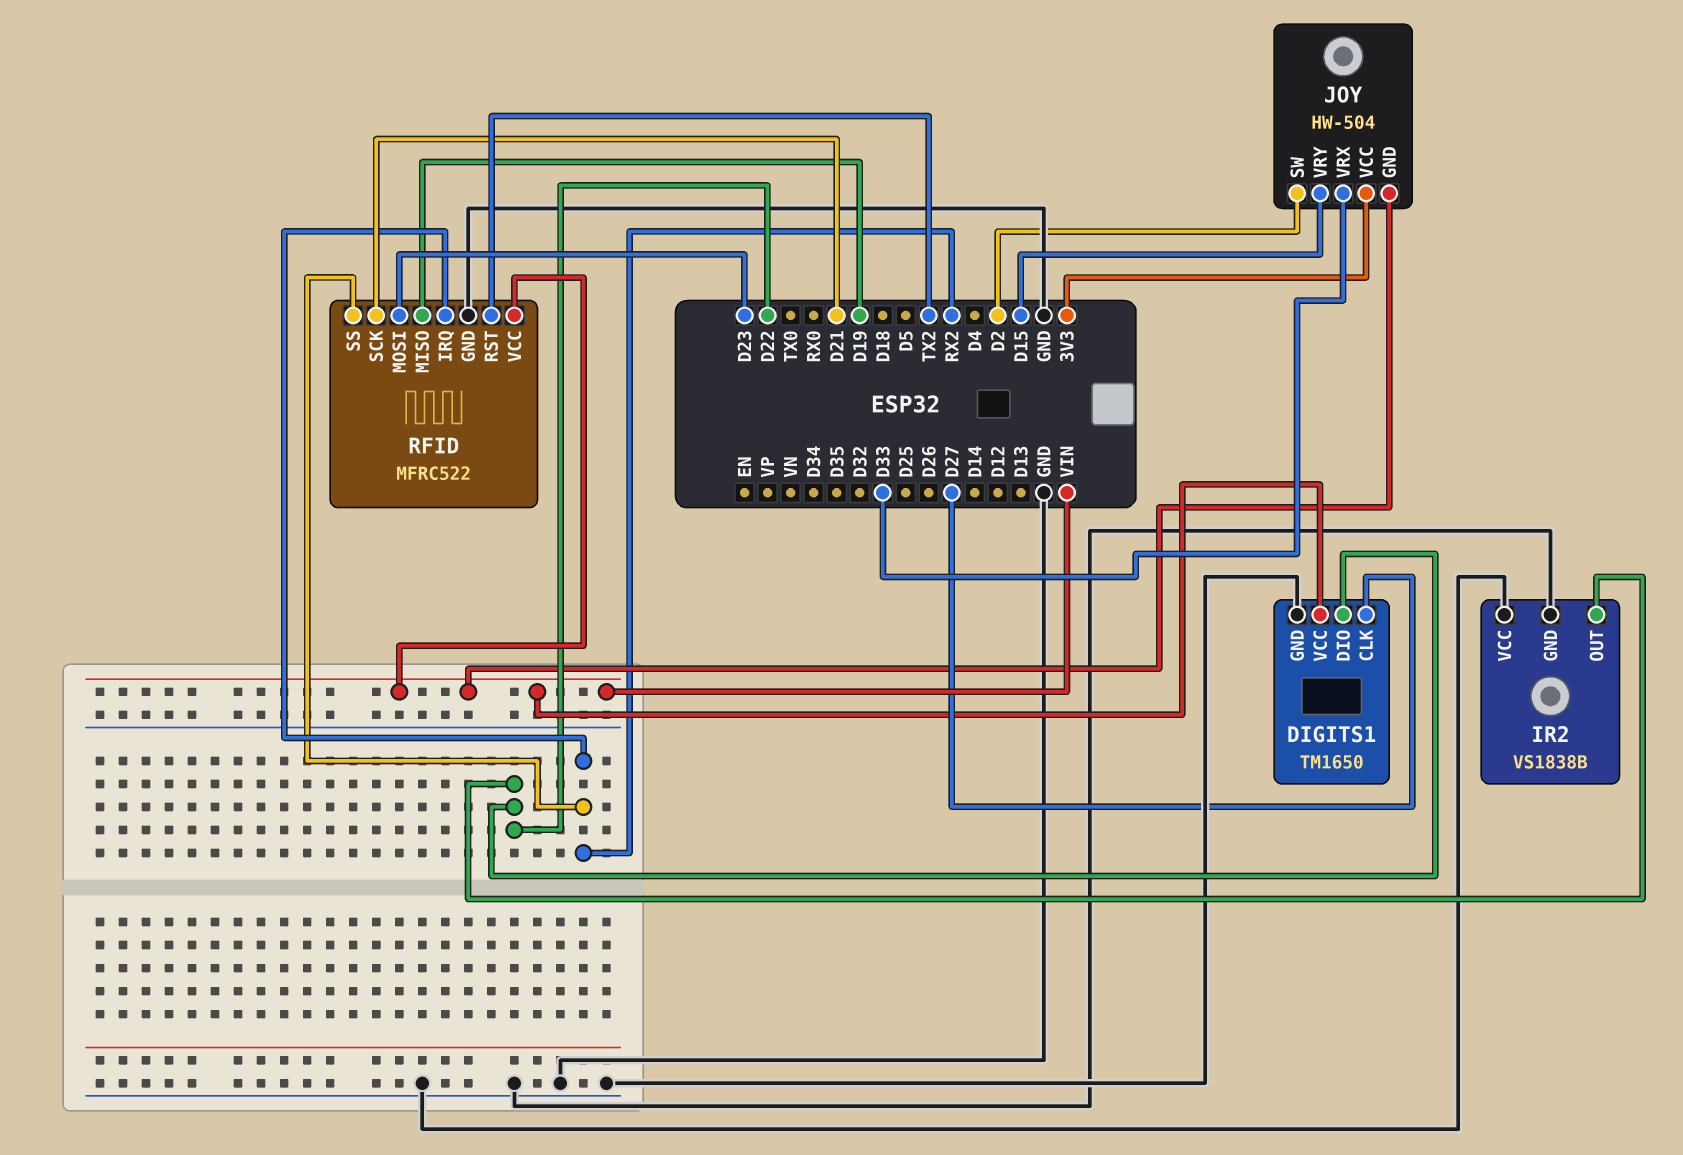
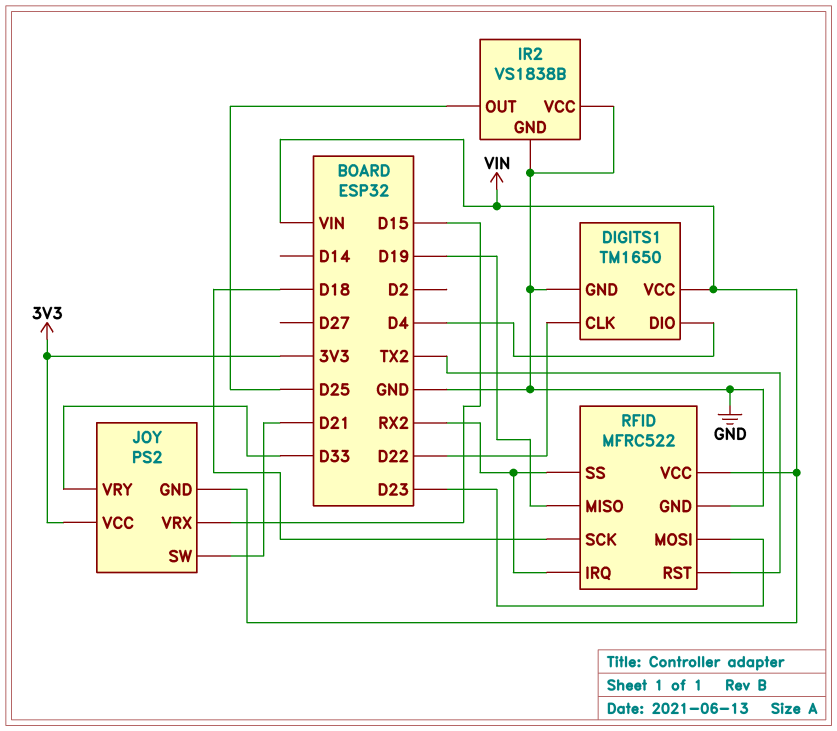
DIGITS1 pin CLK: D27 -> D22
DIGITS1 pin DIO: D22 -> D4
IR2 pin OUT: D22 -> D25
JOY: HW-504 -> PS2
JOY pin SW: D2 -> D21
JOY pin VRX: D33 -> D15
JOY pin VRY: D15 -> D33
RFID pin SCK: D21 -> D18

